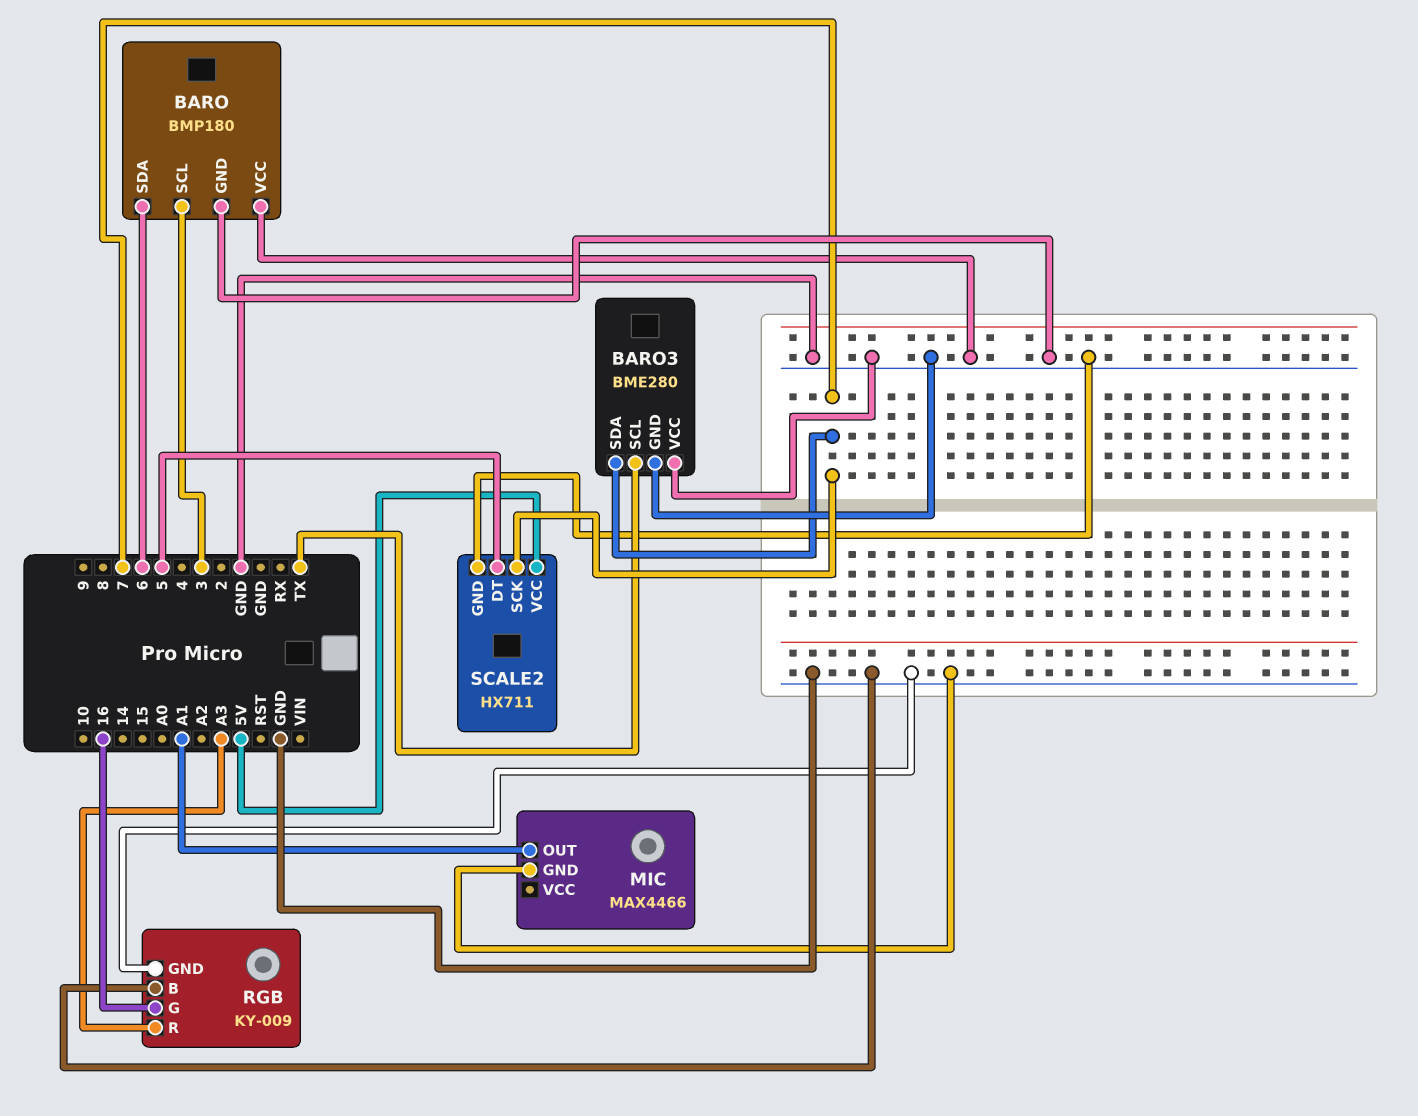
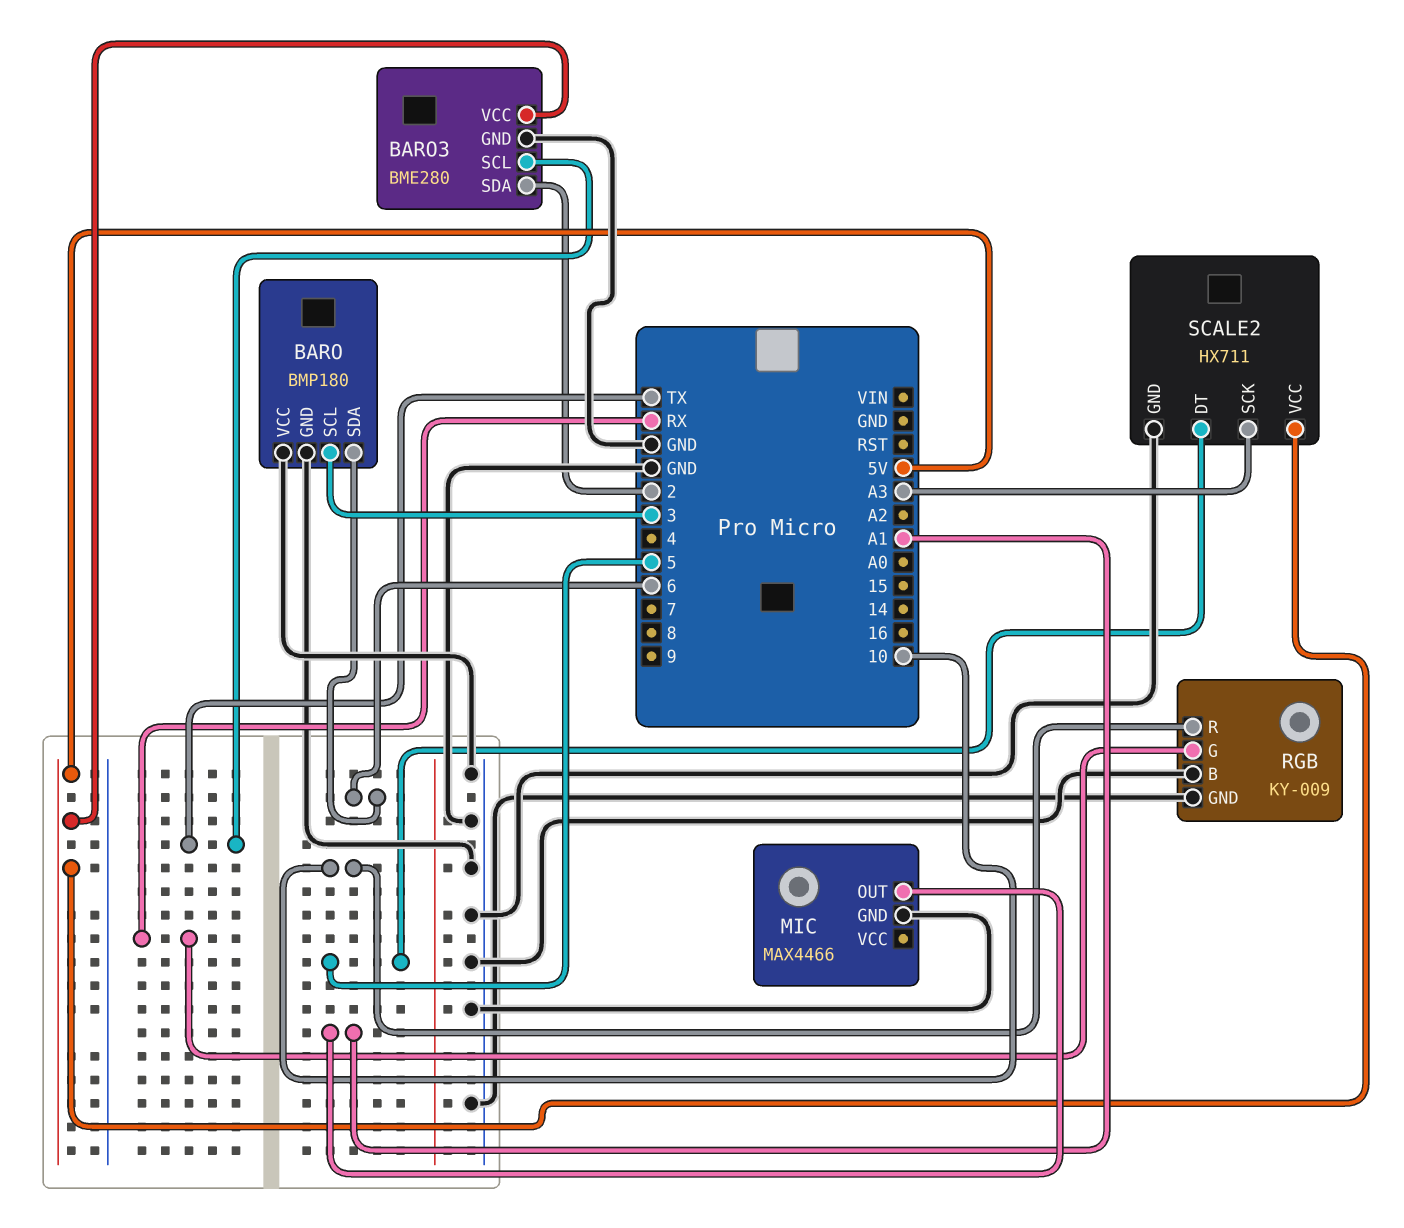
BARO3 pin SDA: 7 -> 2
BARO3 pin VCC: GND -> 5V
RGB pin G: 16 -> RX
RGB pin R: A3 -> 10
SCALE2 pin SCK: 7 -> A3

